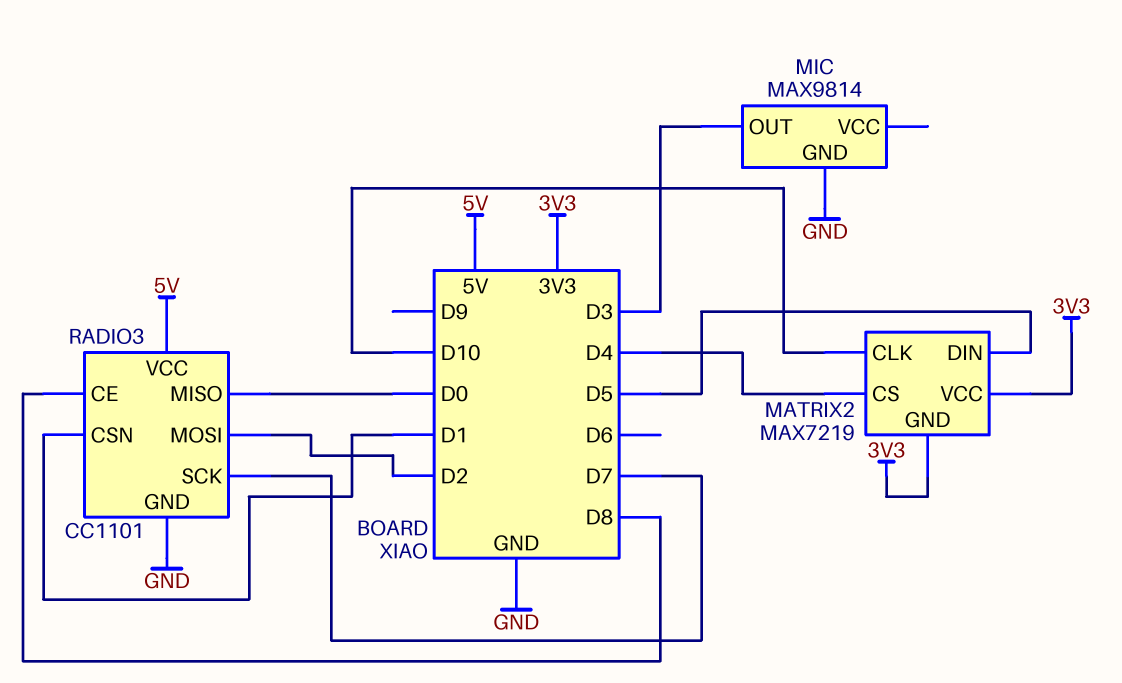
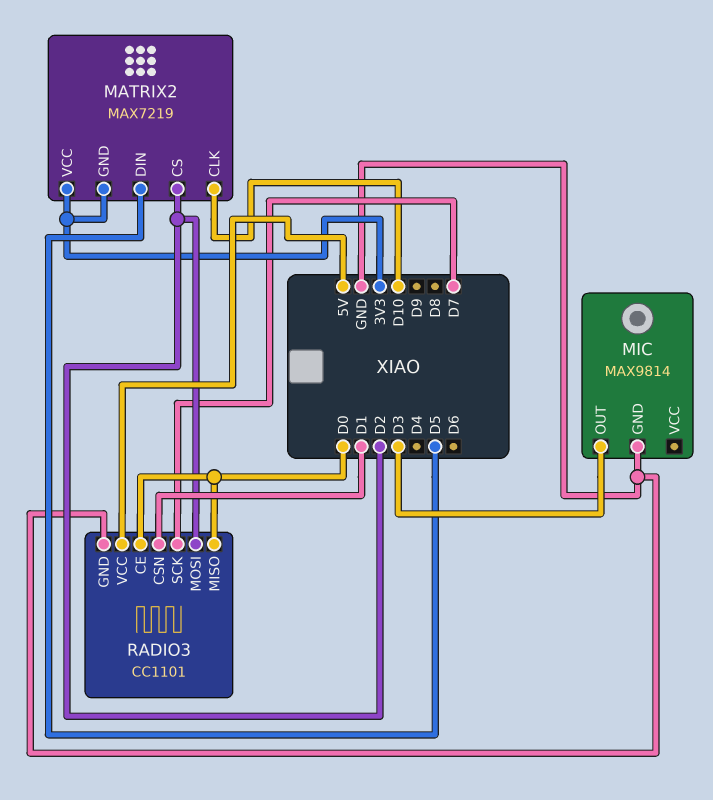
MATRIX2 pin CS: D4 -> D2
RADIO3 pin CE: D8 -> D0

